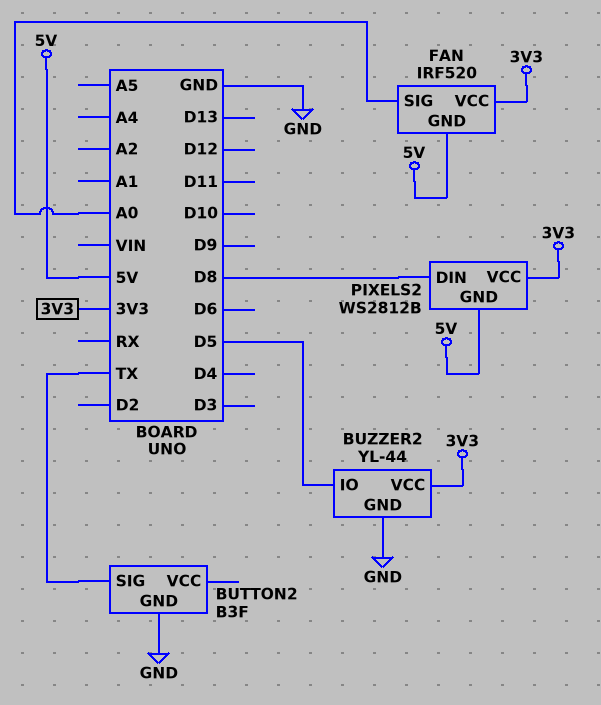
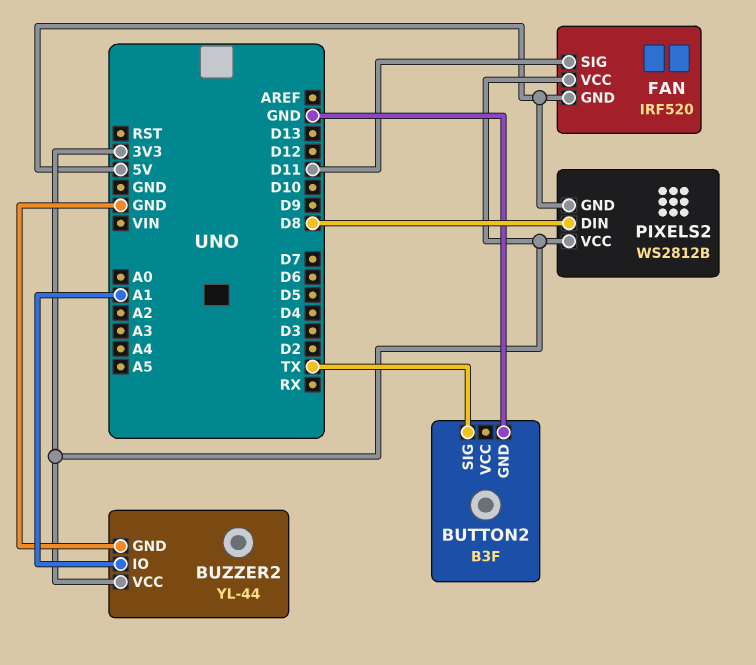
BUZZER2 pin IO: D5 -> A1
FAN pin SIG: A0 -> D11

